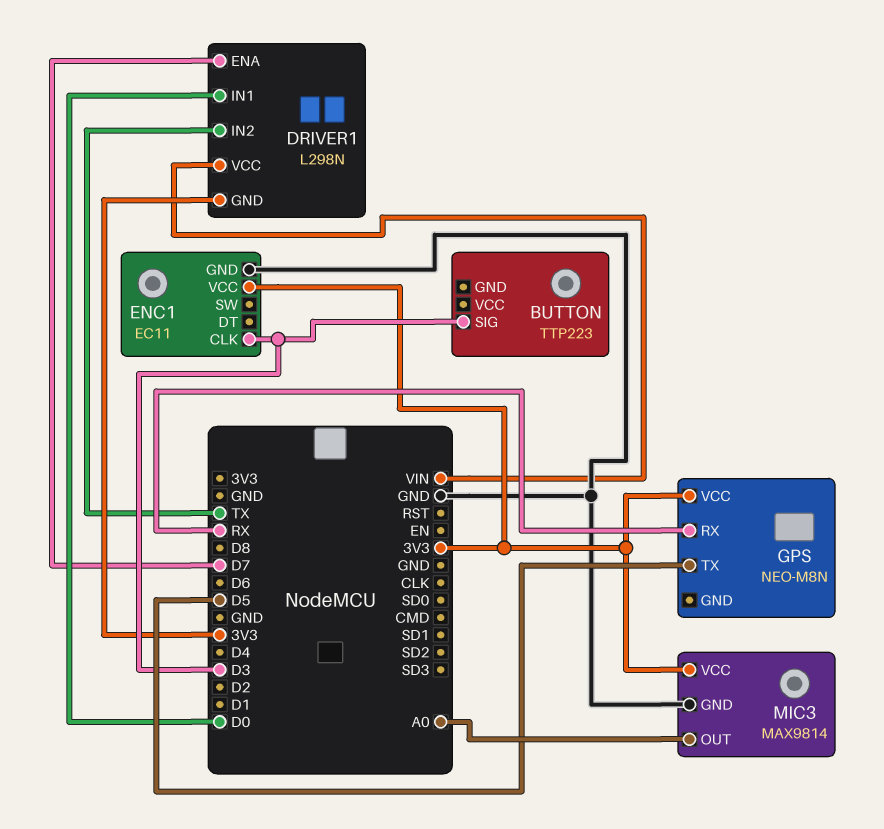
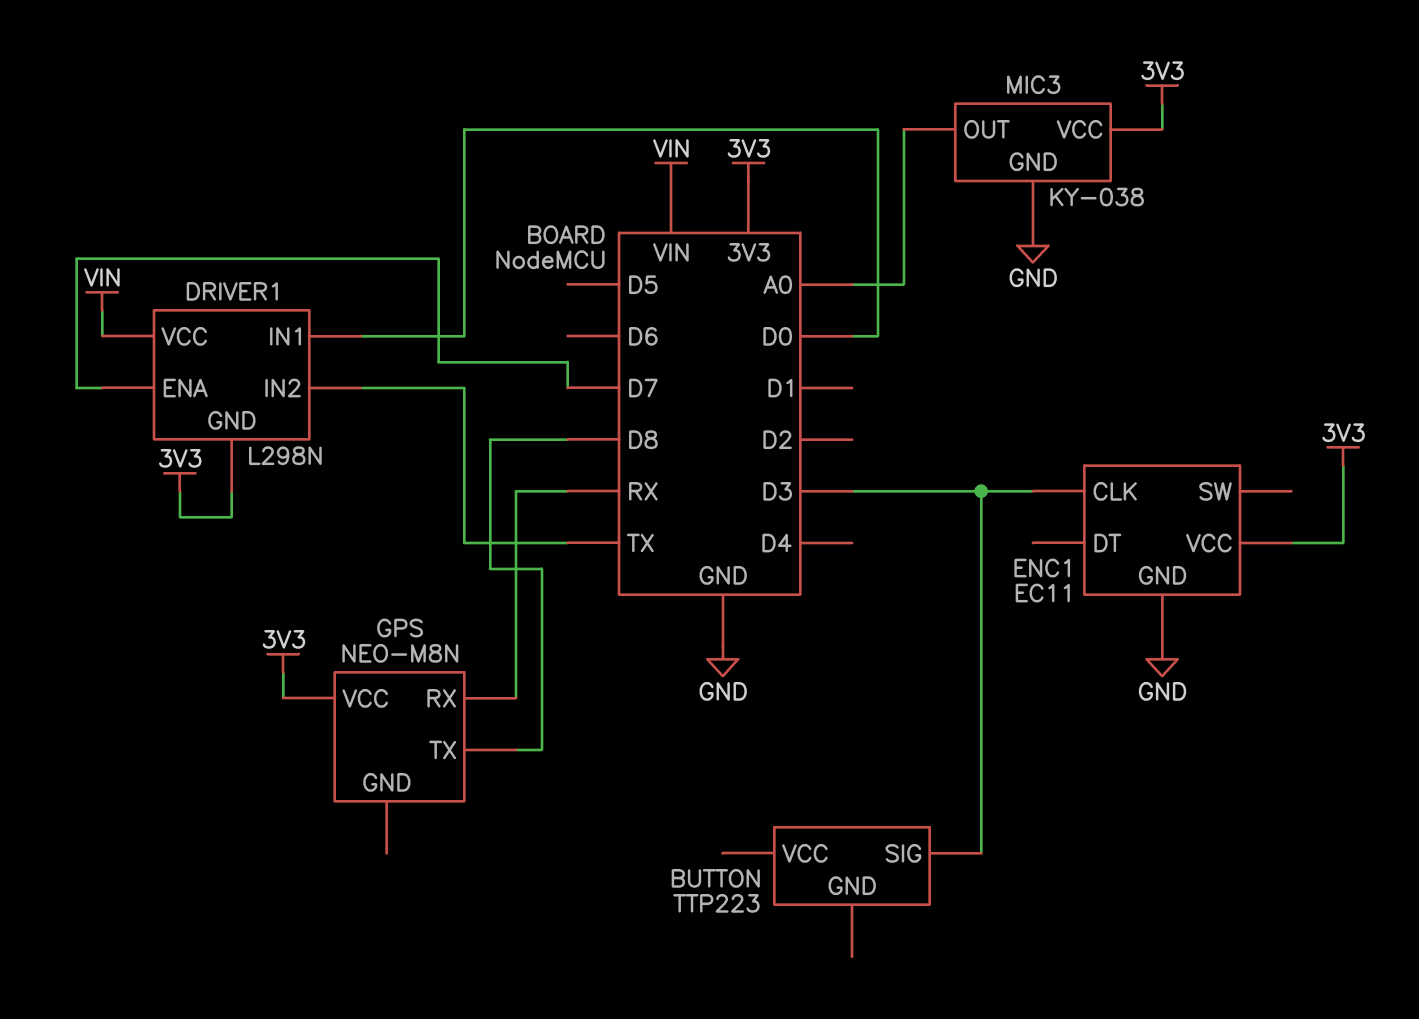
GPS pin TX: D5 -> D8
MIC3: MAX9814 -> KY-038

